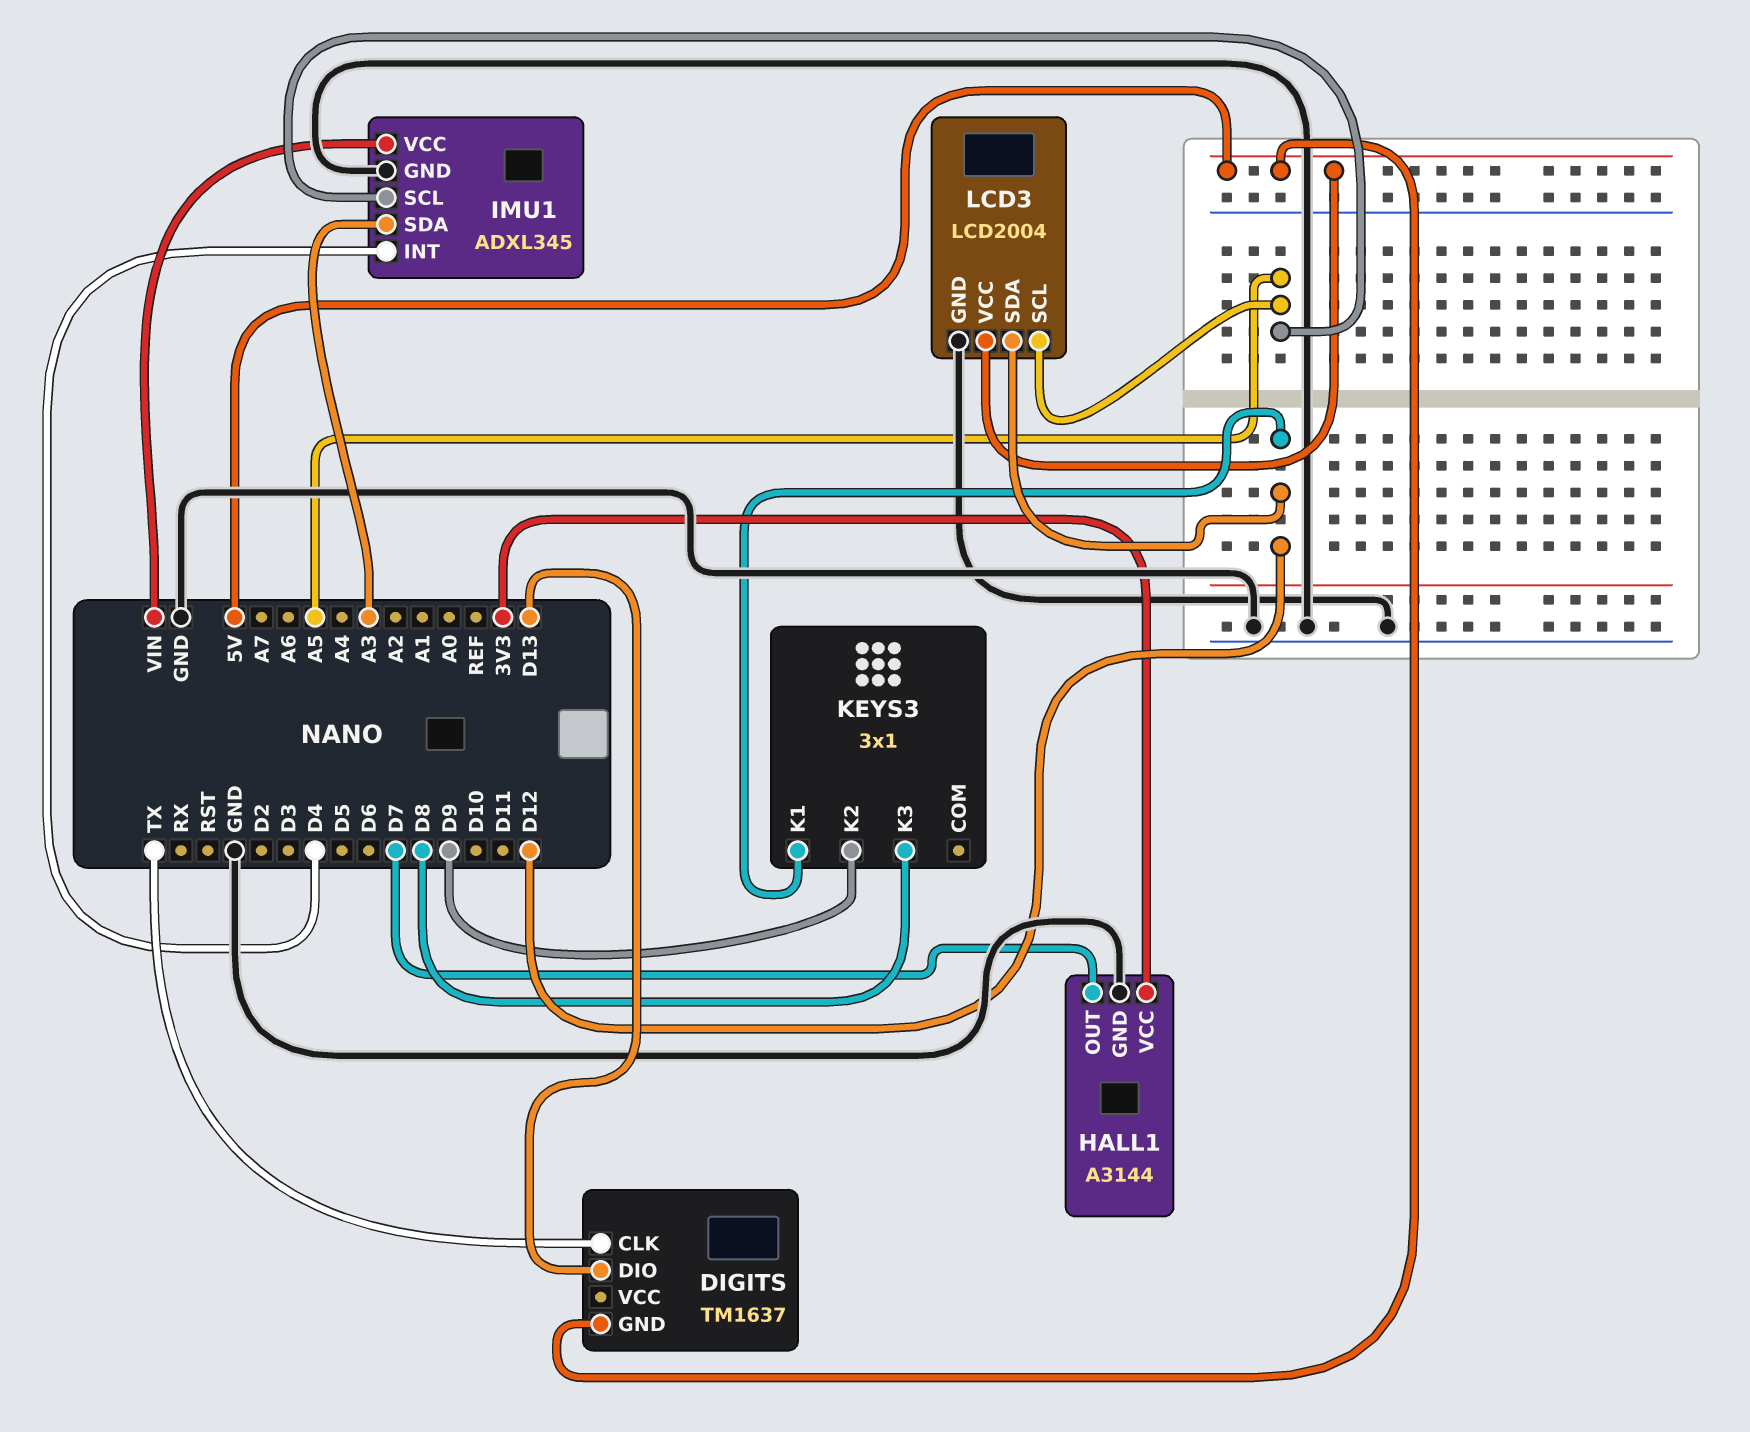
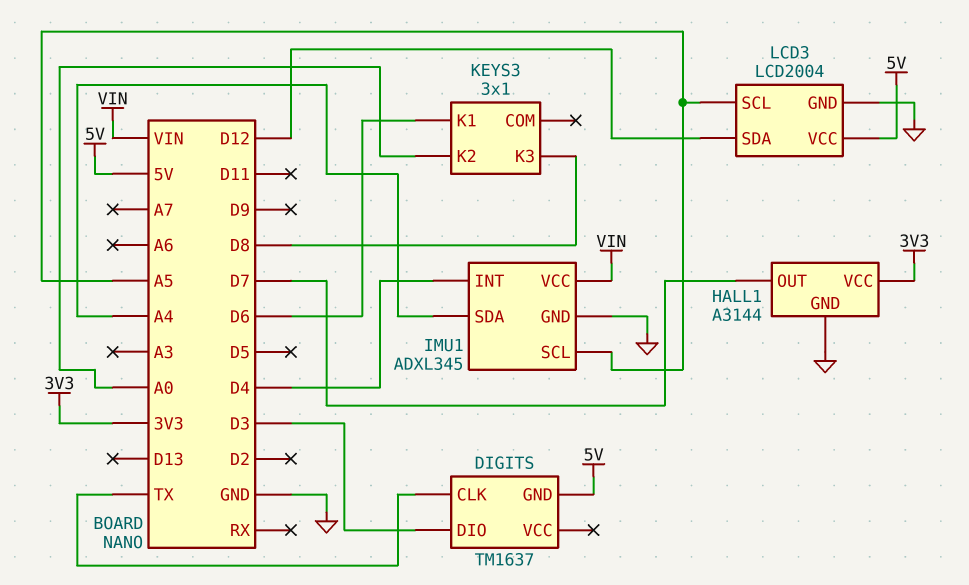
DIGITS pin DIO: D13 -> D3
IMU1 pin SDA: A3 -> A4
KEYS3 pin K1: D12 -> D6
KEYS3 pin K2: D9 -> A0

